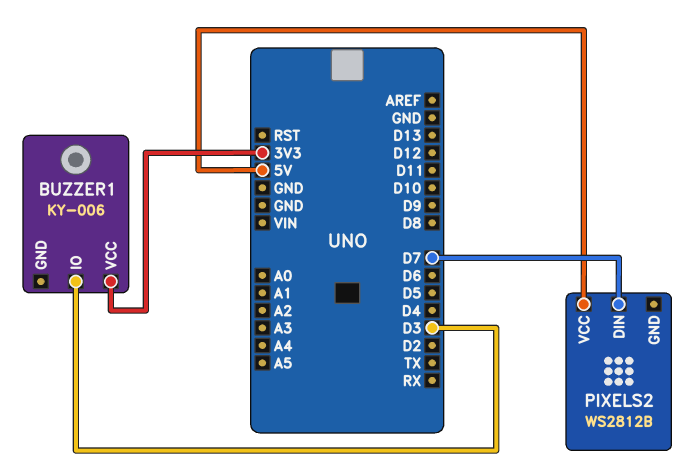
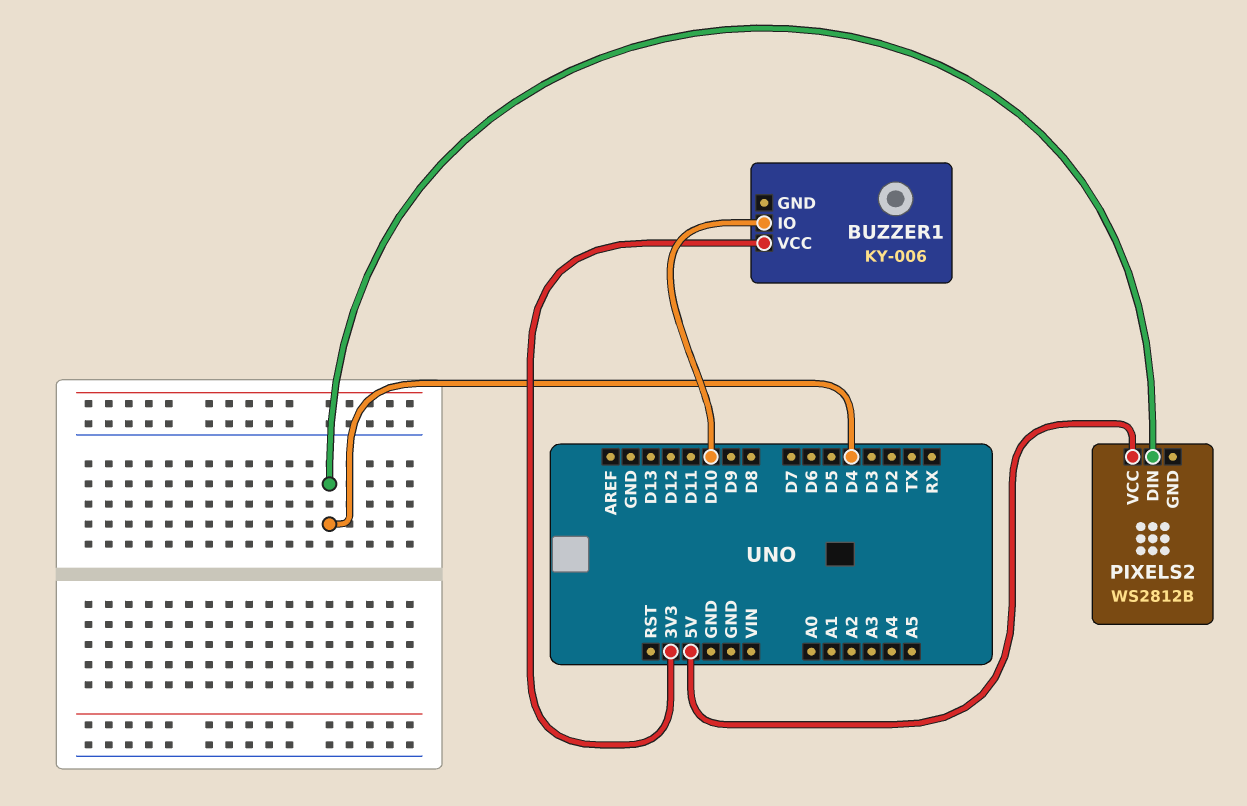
BUZZER1 pin IO: D3 -> D10
PIXELS2 pin DIN: D7 -> D4

